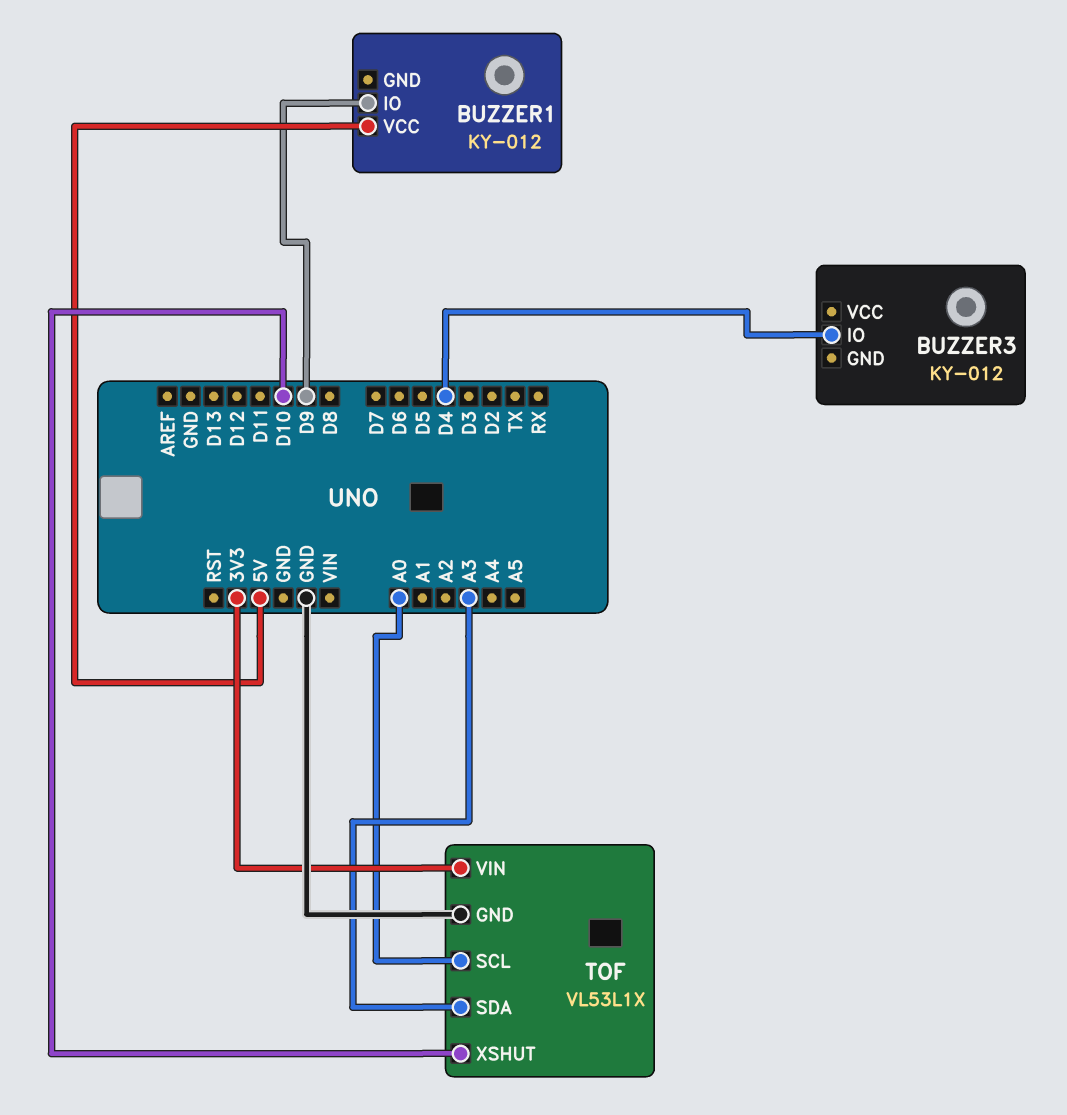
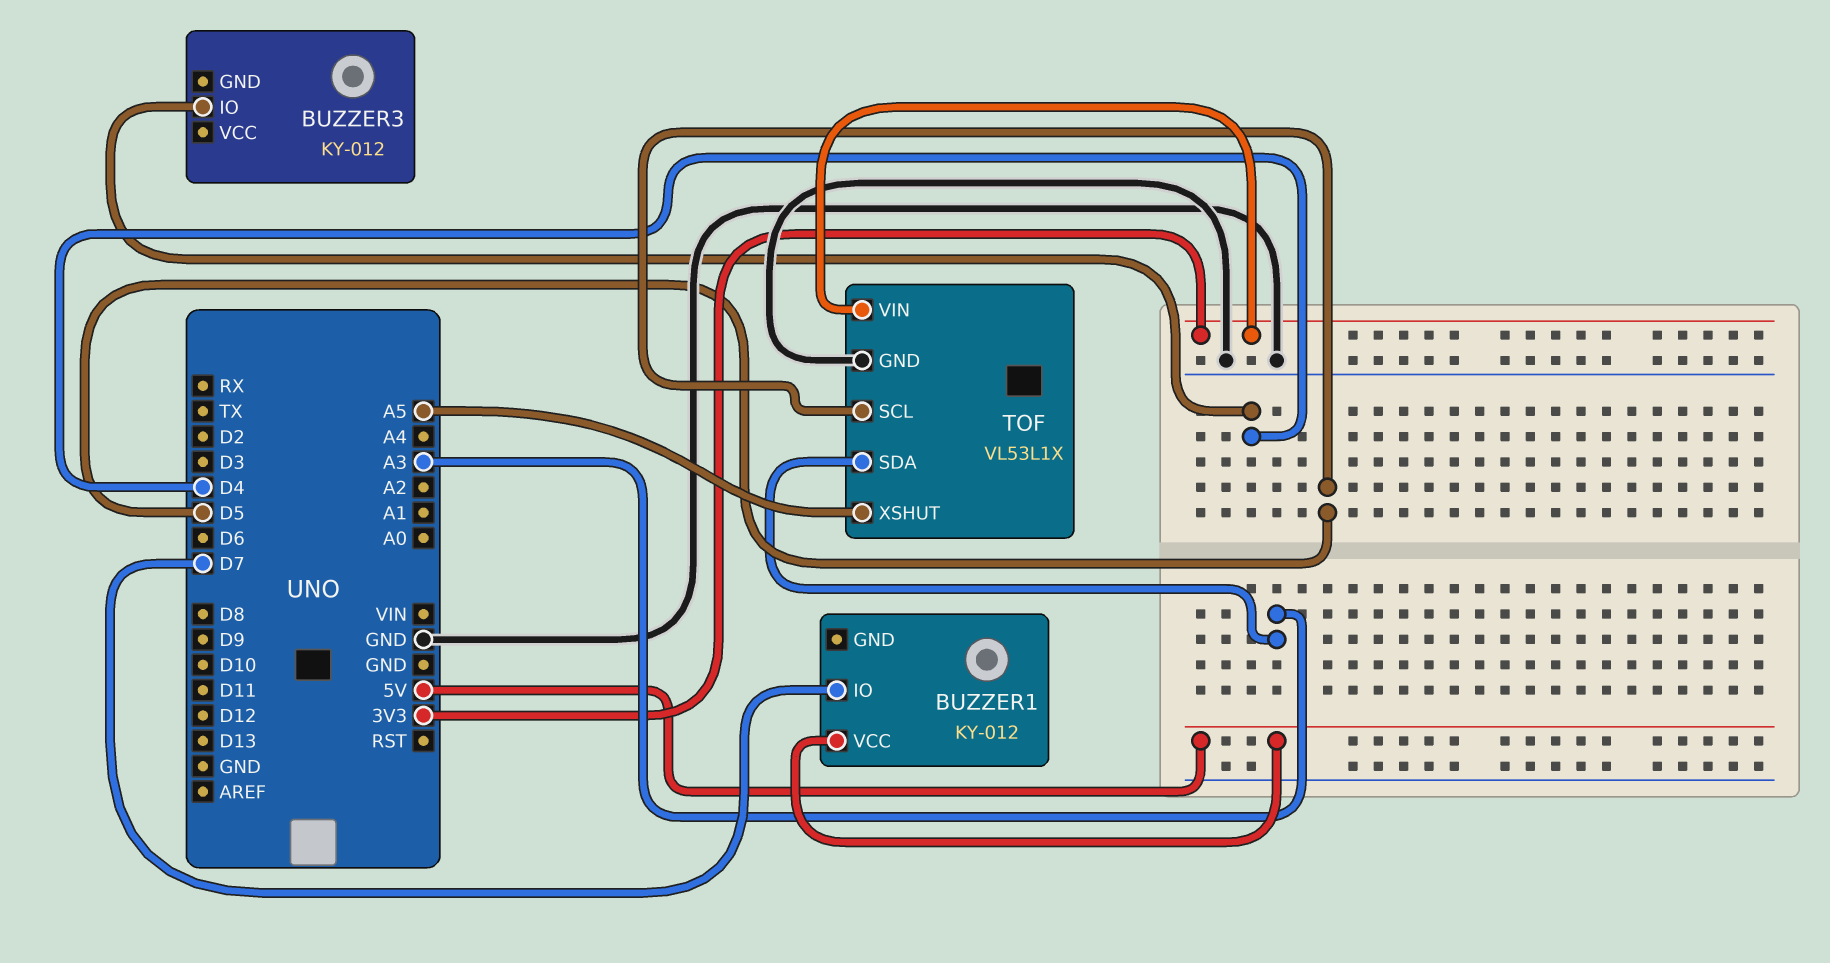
BUZZER1 pin IO: D9 -> D7
TOF pin SCL: A0 -> D5
TOF pin XSHUT: D10 -> A5

